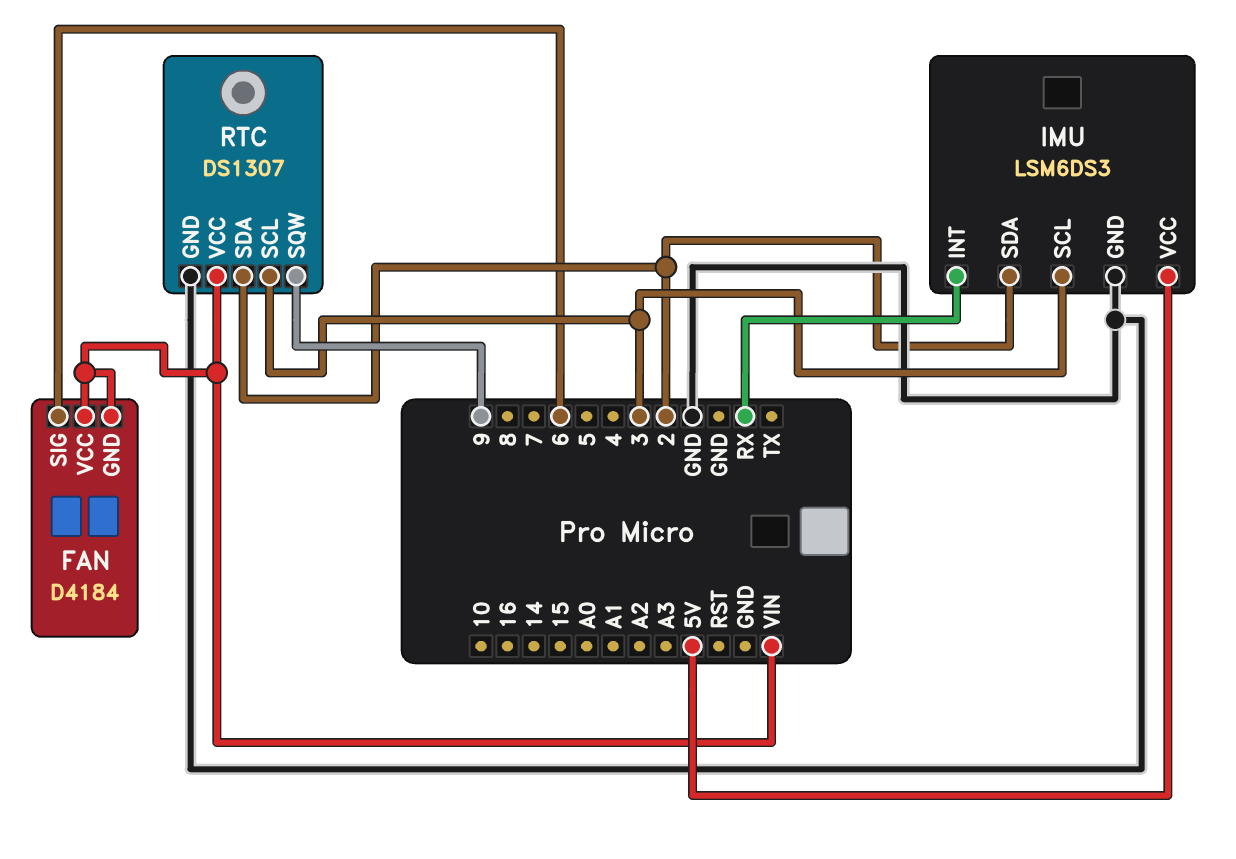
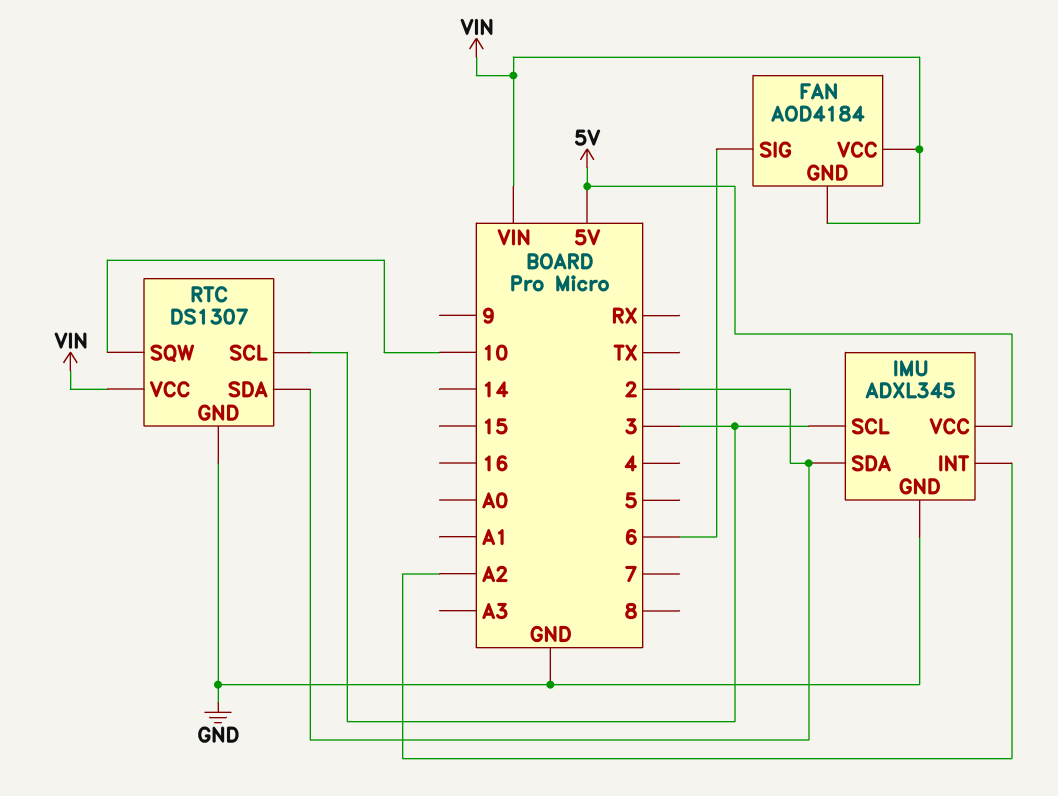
FAN: D4184 -> AOD4184
IMU: LSM6DS3 -> ADXL345
IMU pin INT: RX -> A2
RTC pin SQW: 9 -> 10

